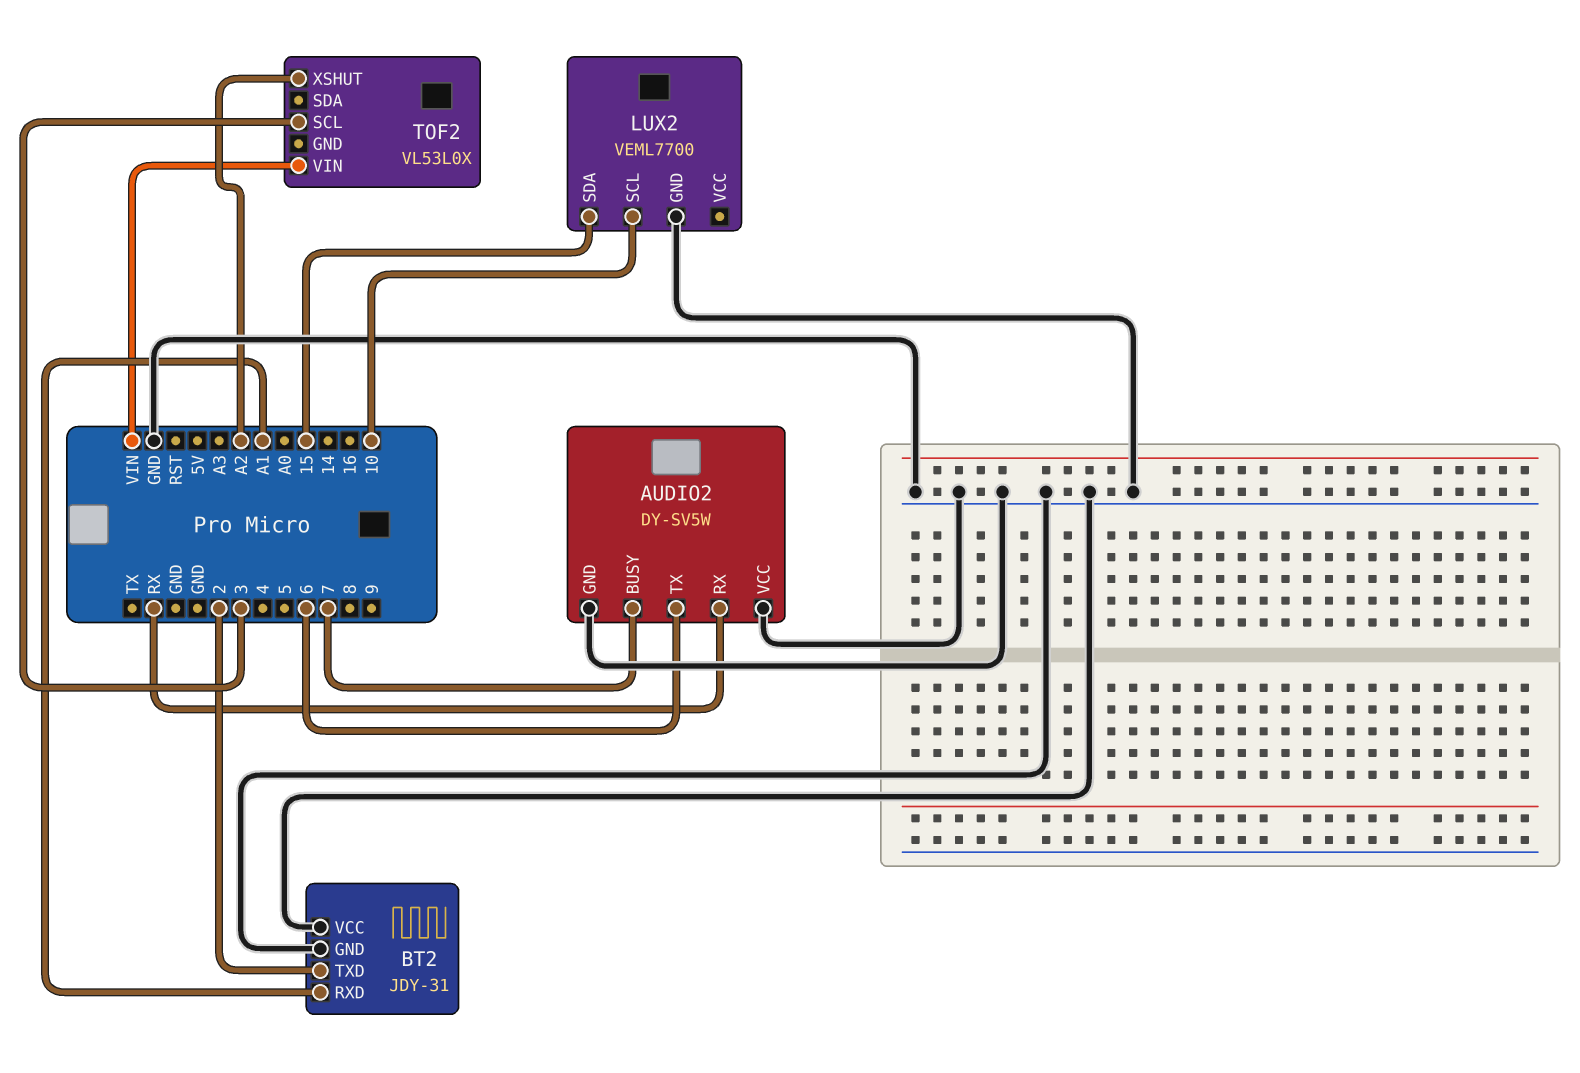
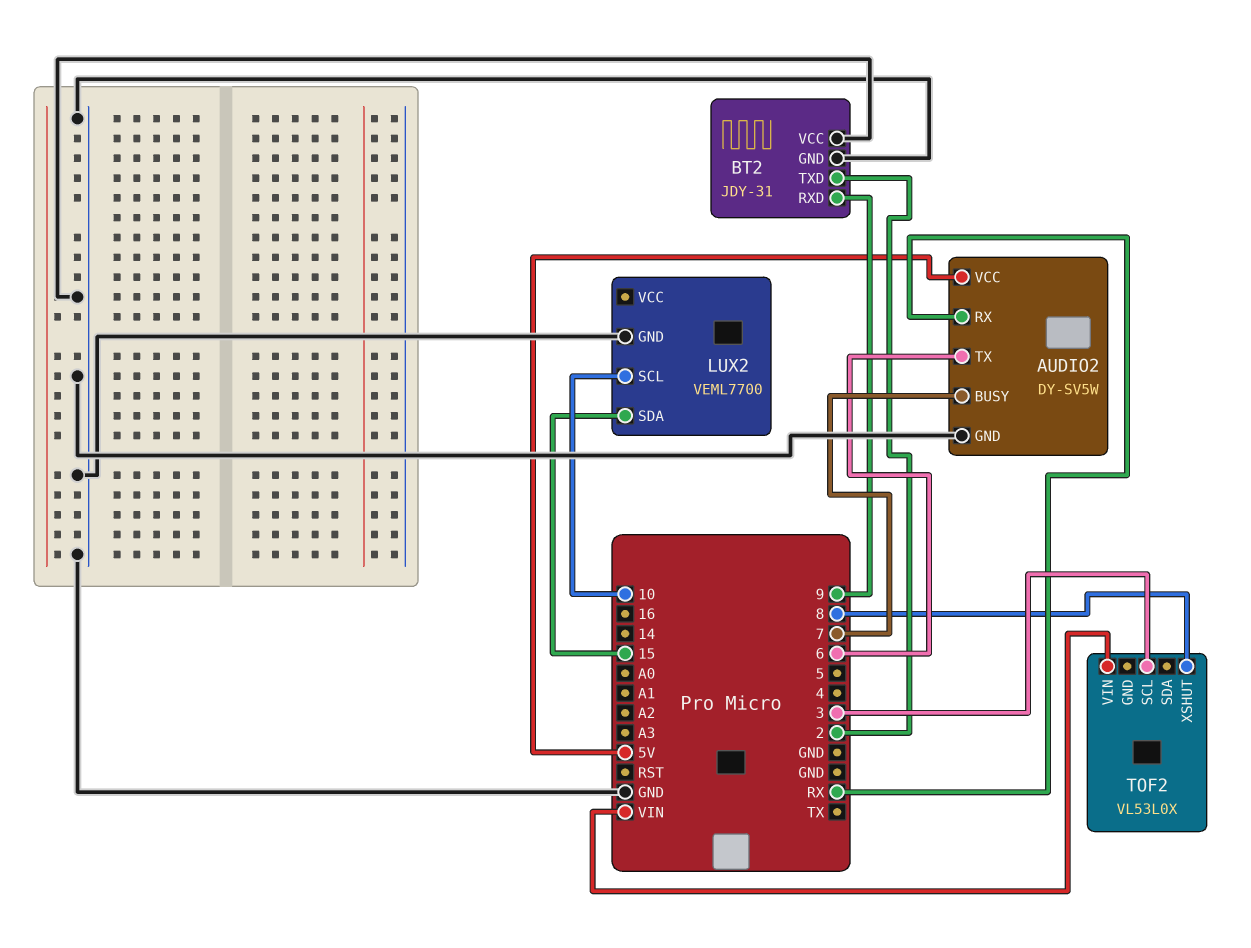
AUDIO2 pin VCC: GND -> 5V
BT2 pin RXD: A1 -> 9
TOF2 pin XSHUT: A2 -> 8

